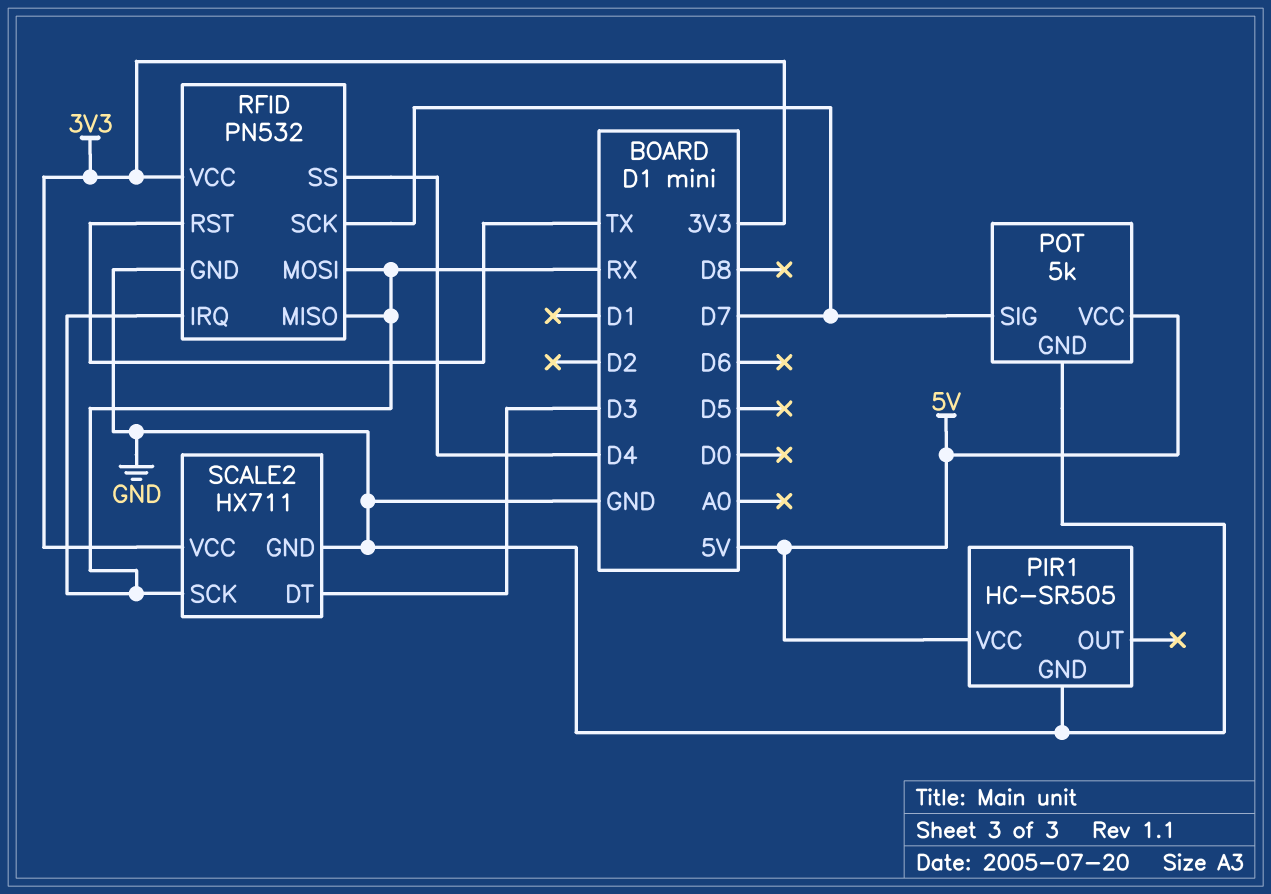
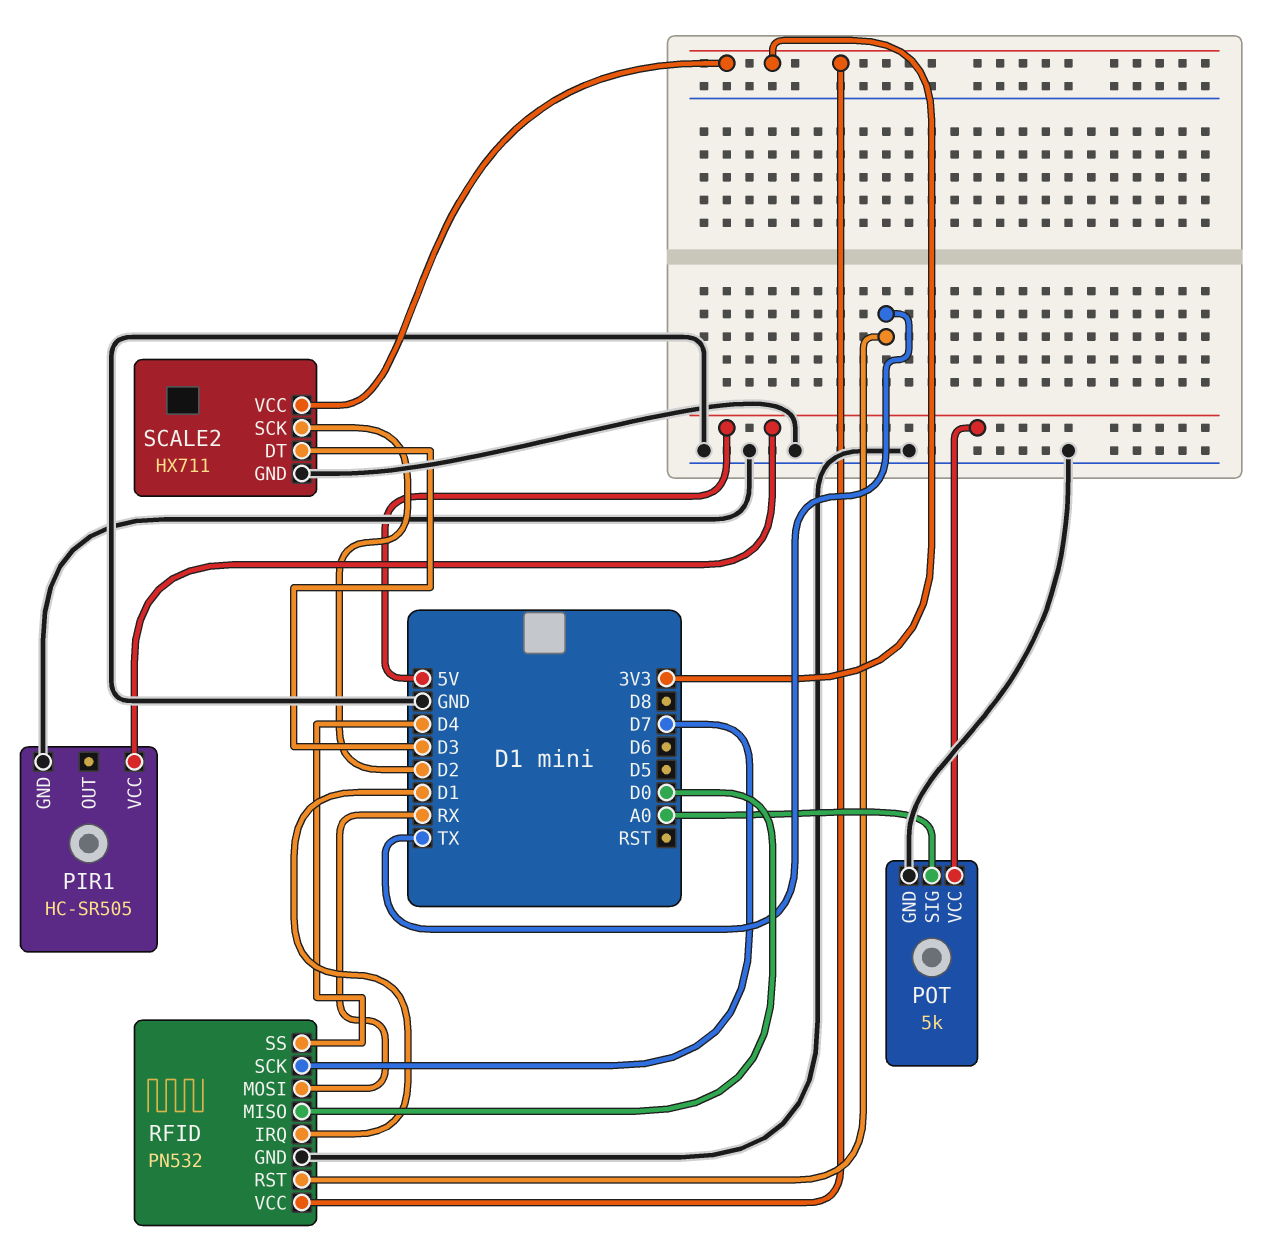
POT pin SIG: D7 -> A0
RFID pin IRQ: RX -> D1
RFID pin MISO: RX -> D0
SCALE2 pin SCK: RX -> D2

